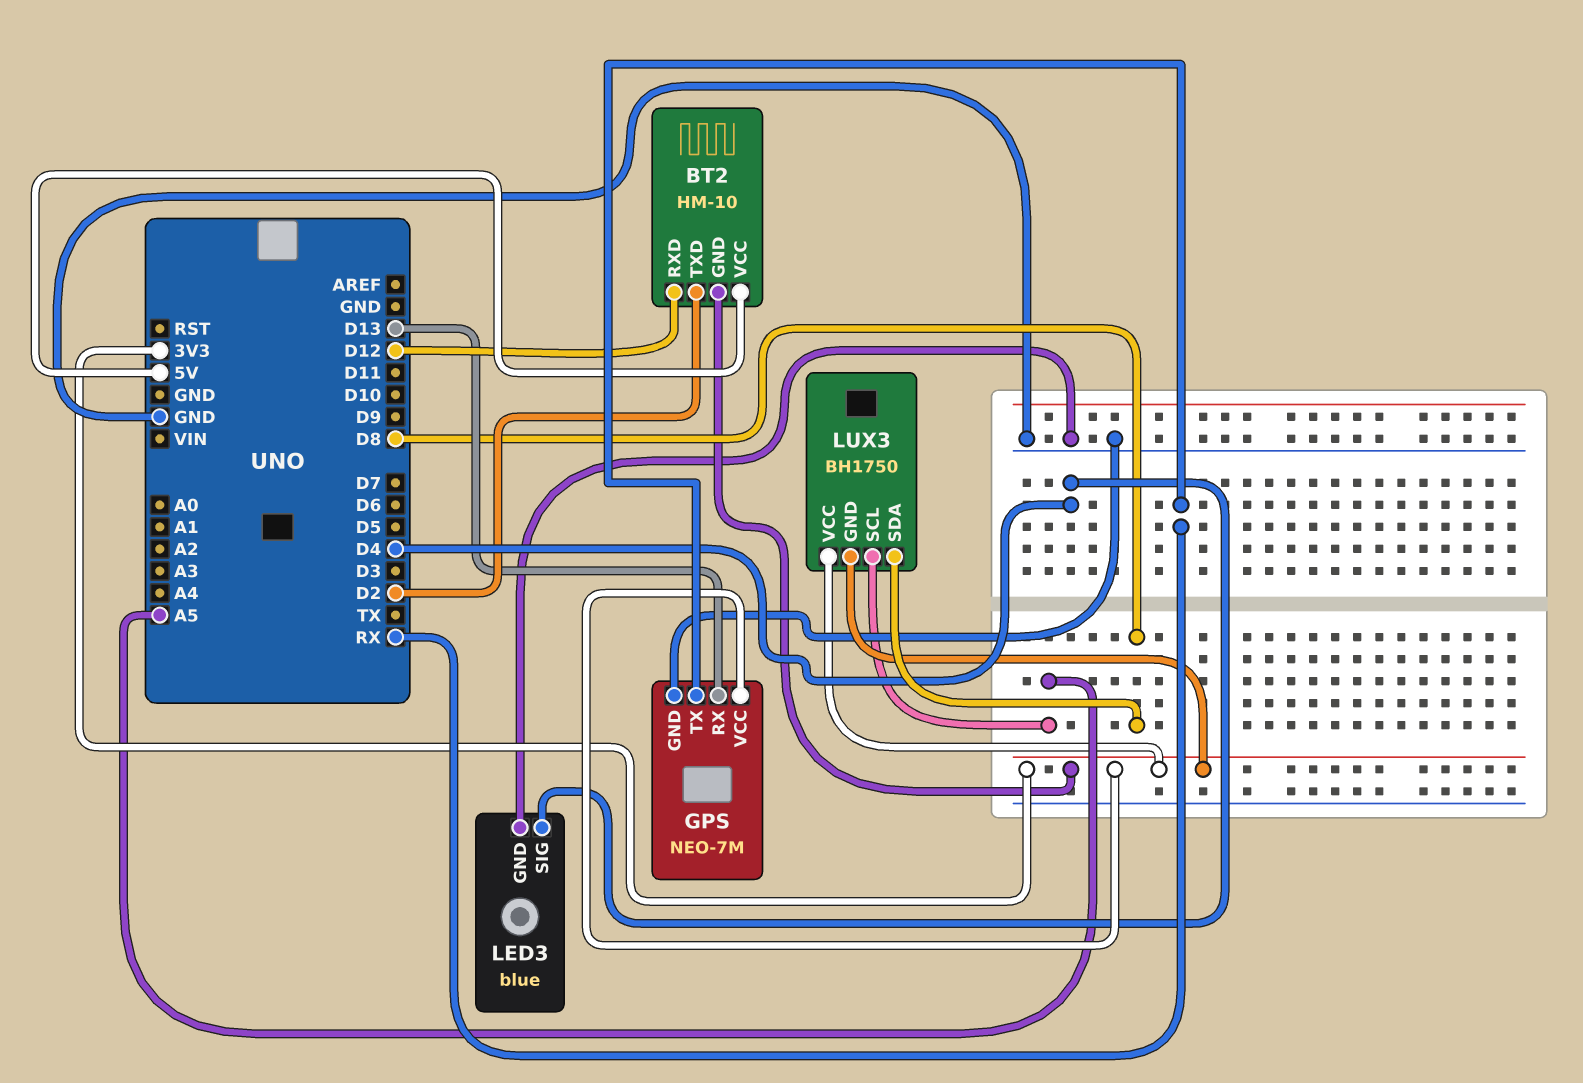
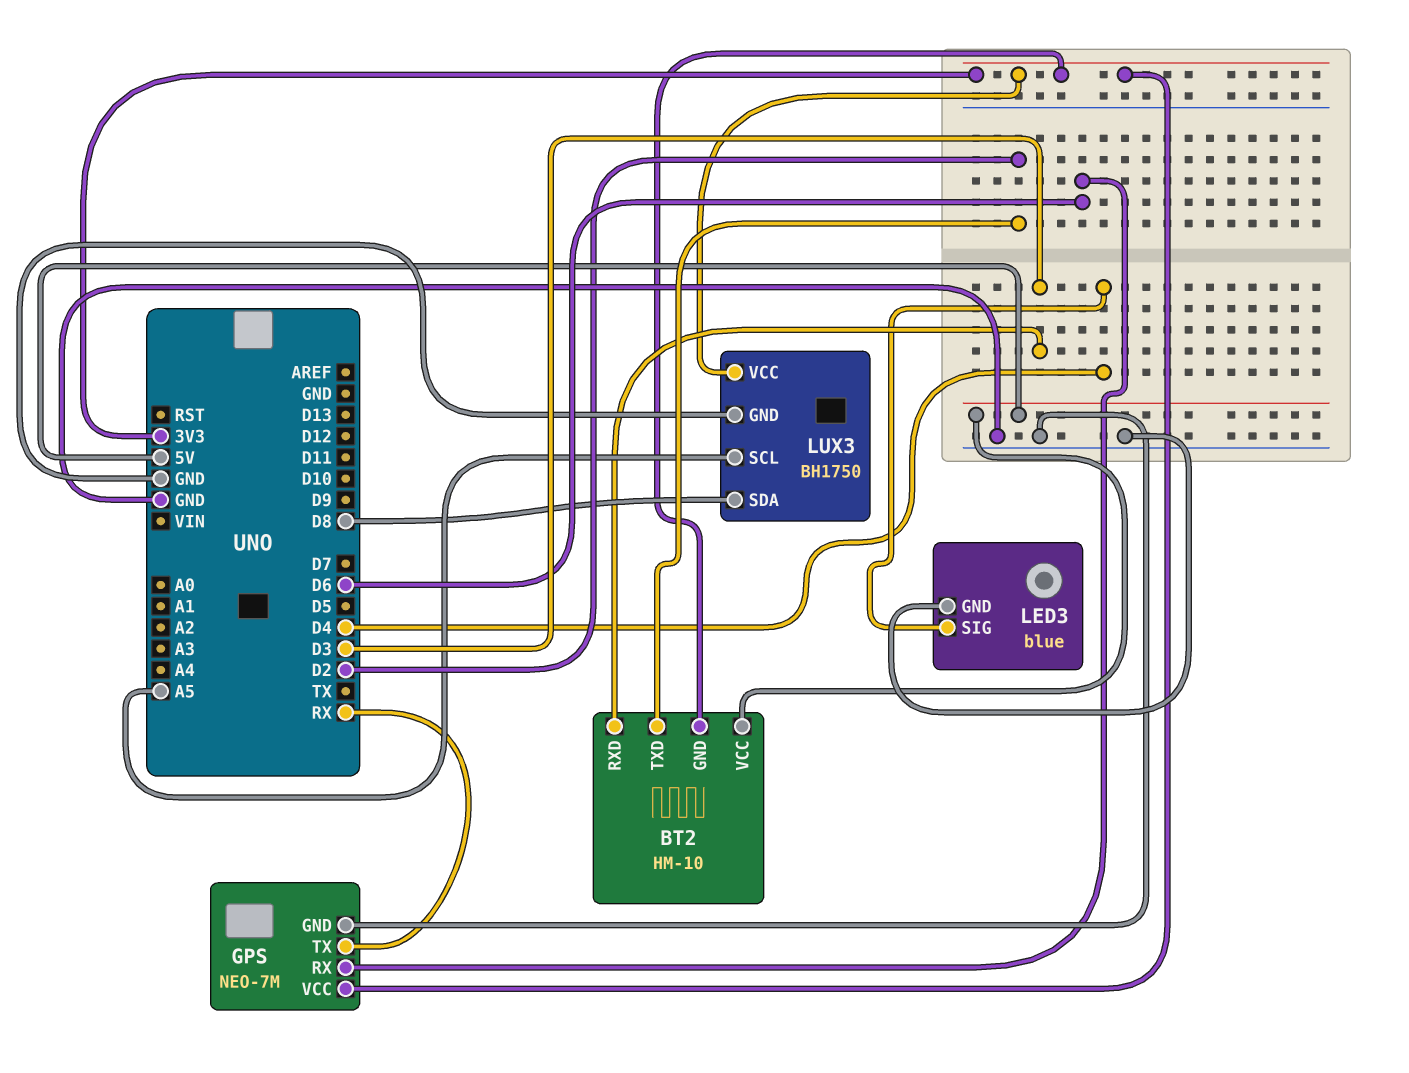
BT2 pin RXD: D12 -> D3
GPS pin RX: D13 -> D6
LUX3 pin GND: 3V3 -> GND

